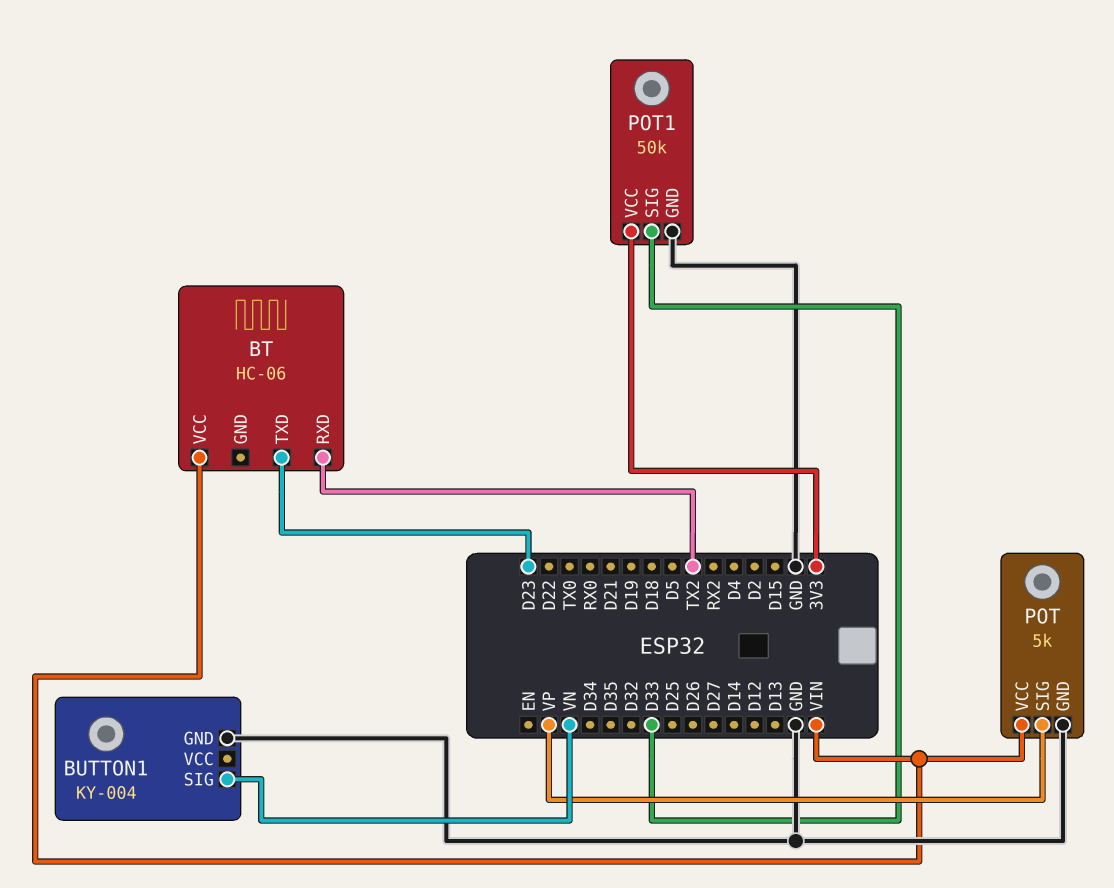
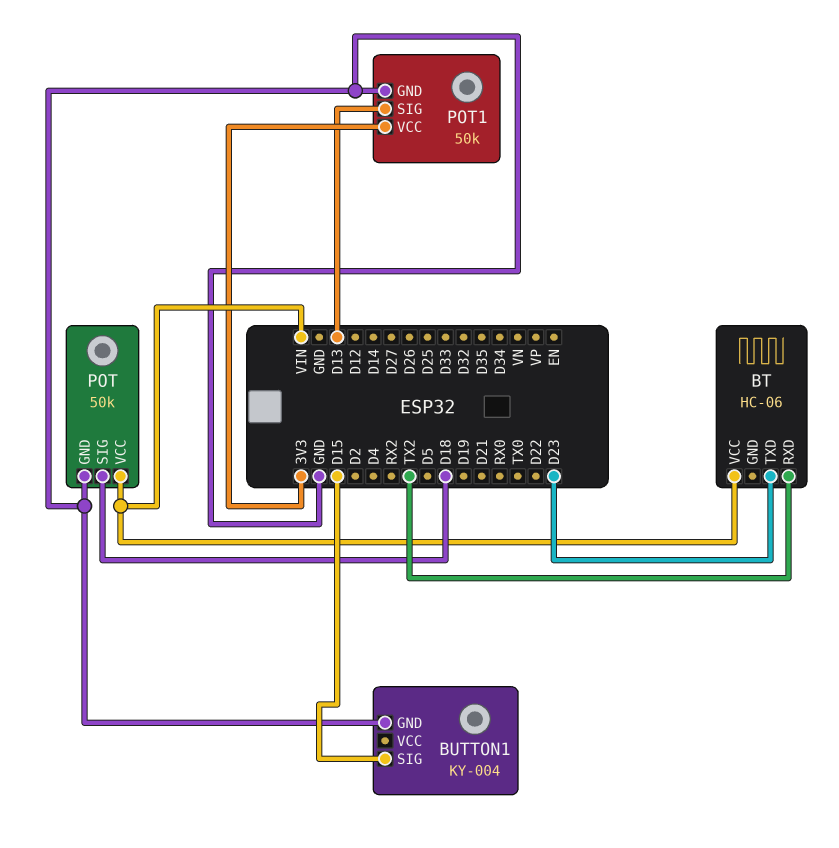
BUTTON1 pin SIG: VN -> D15
POT: 5k -> 50k
POT pin SIG: VP -> D18
POT1 pin SIG: D33 -> D13

